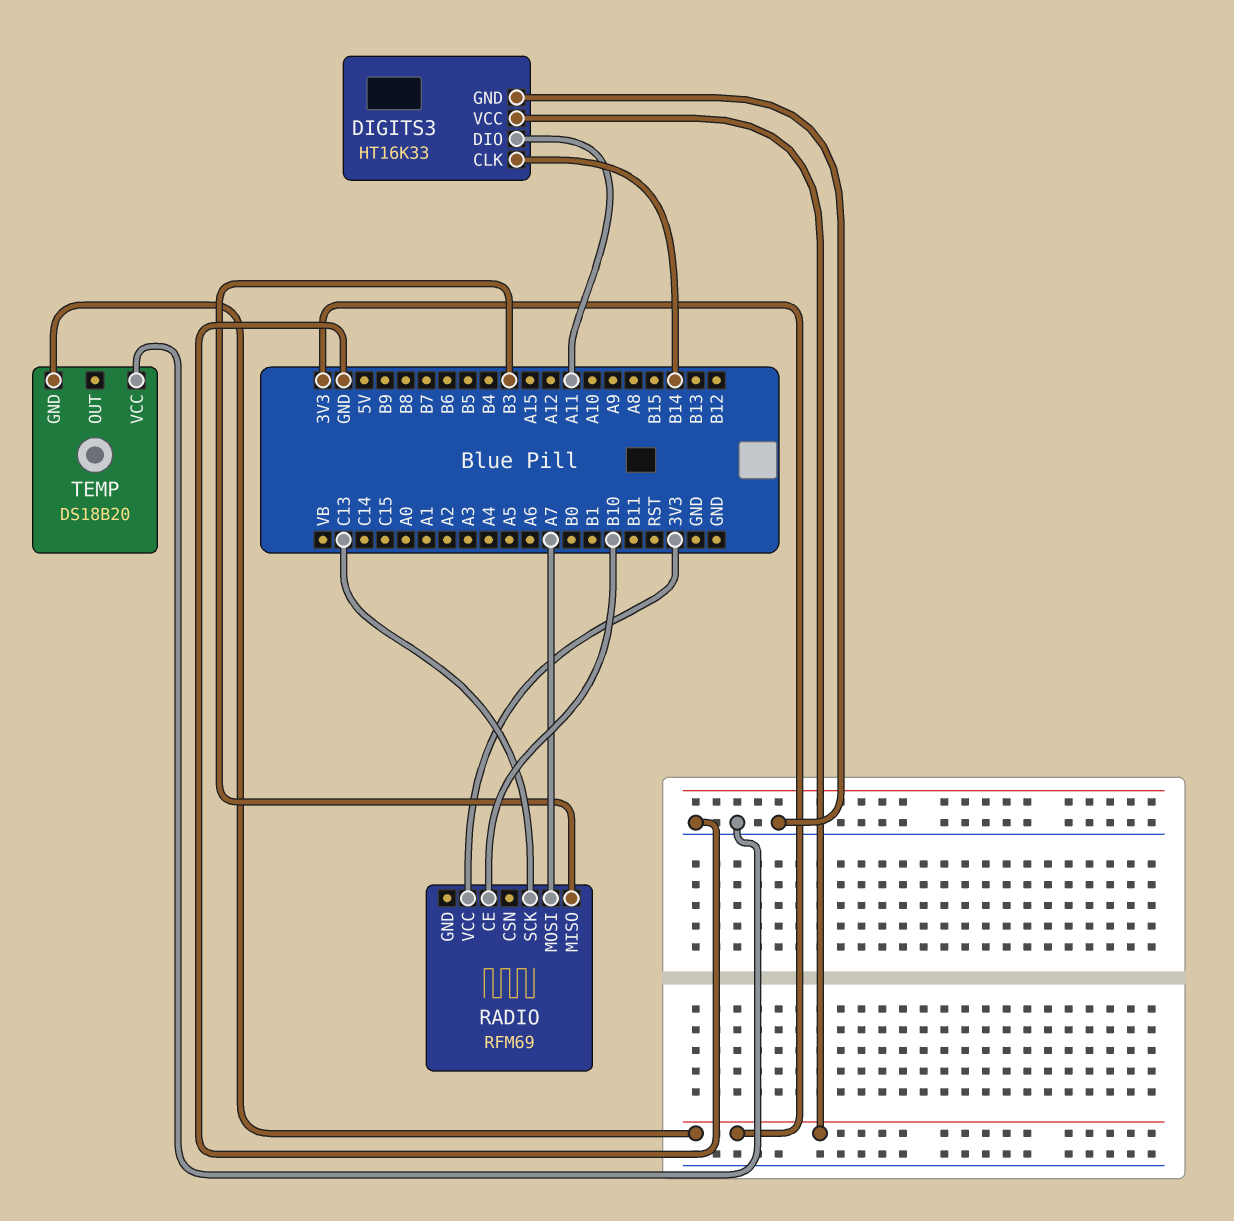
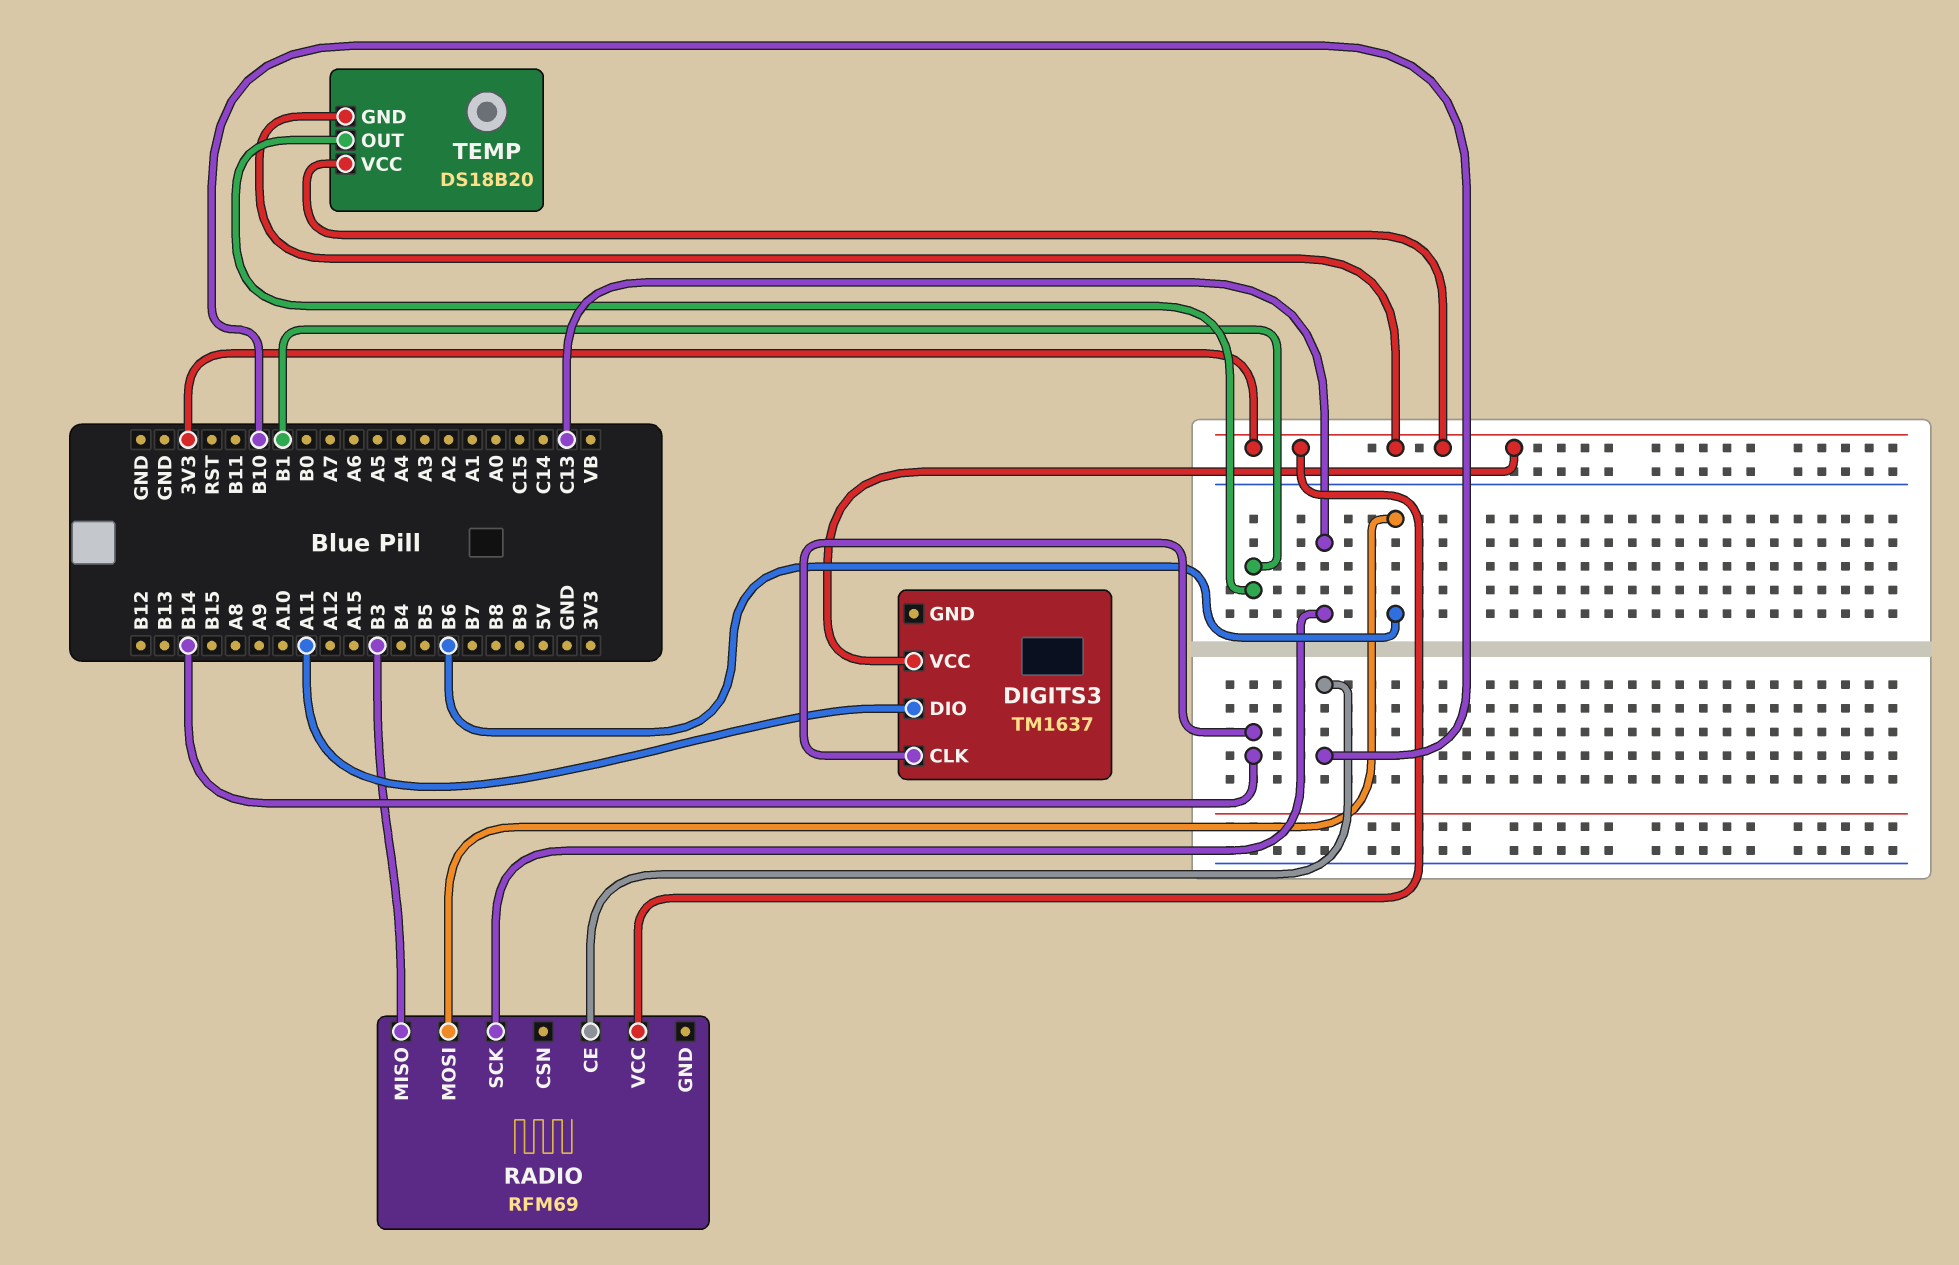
DIGITS3: HT16K33 -> TM1637
DIGITS3 pin GND: GND -> none
RADIO pin MOSI: A7 -> B6
TEMP pin OUT: none -> B1
TEMP pin VCC: GND -> 3V3

